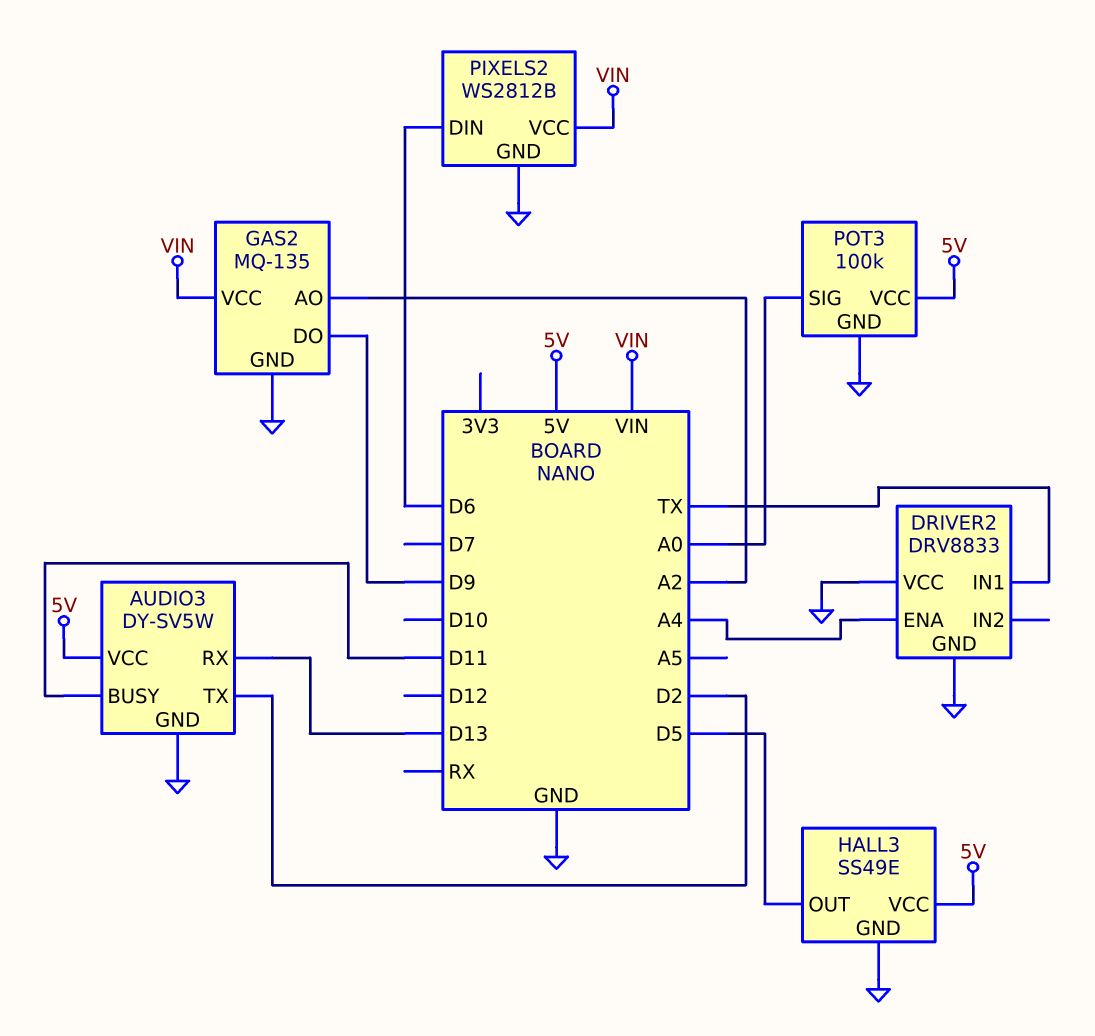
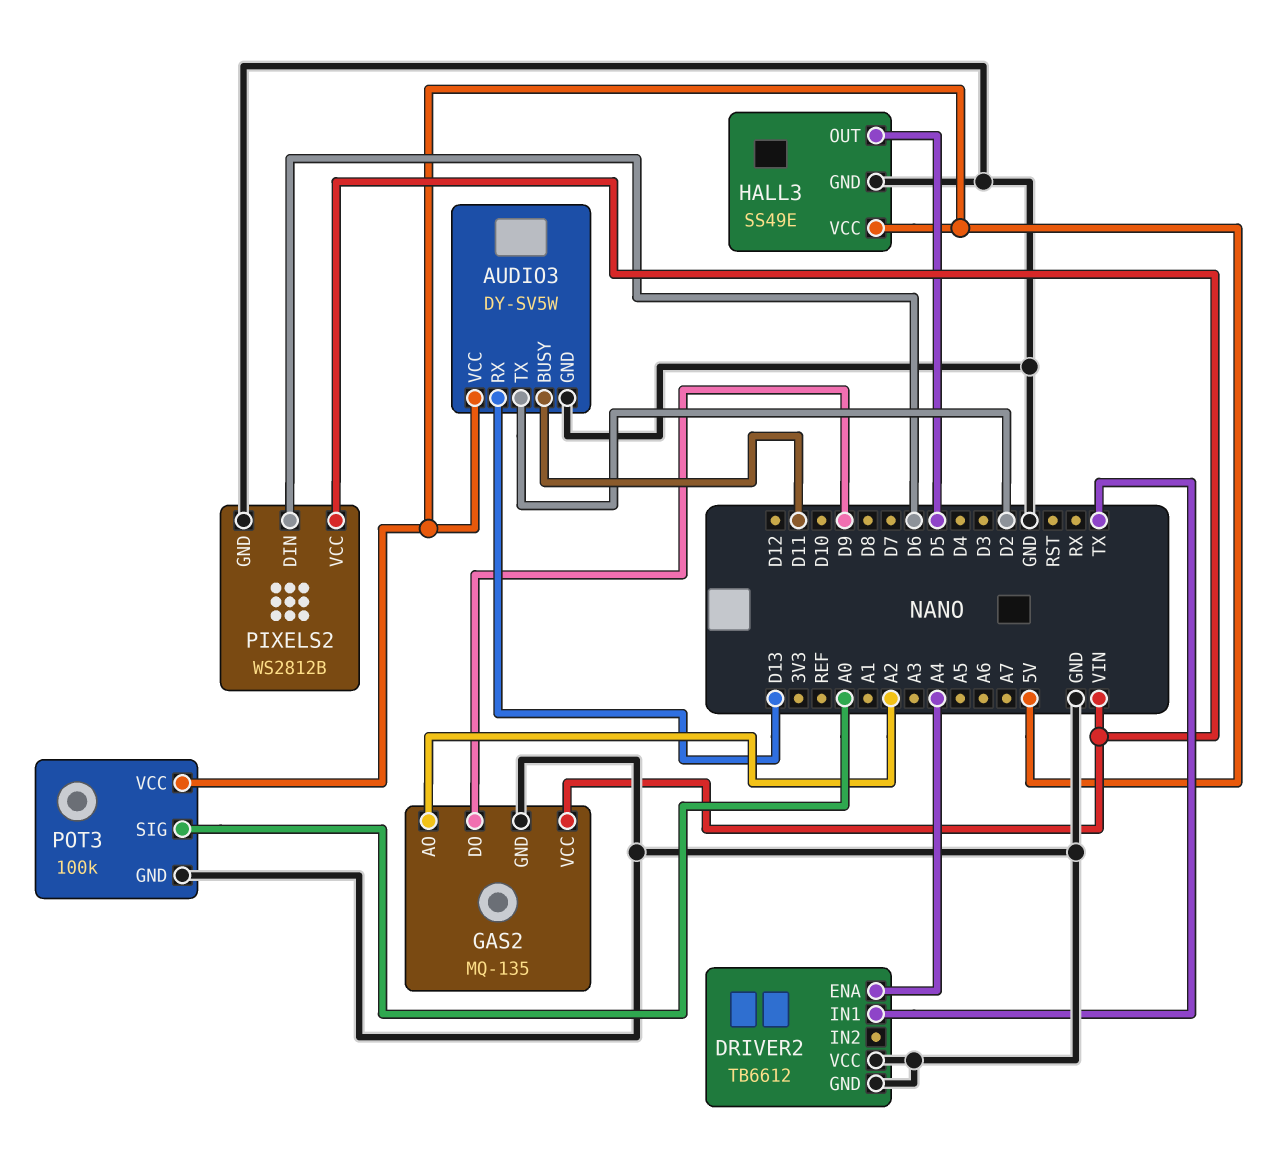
DRIVER2: DRV8833 -> TB6612

